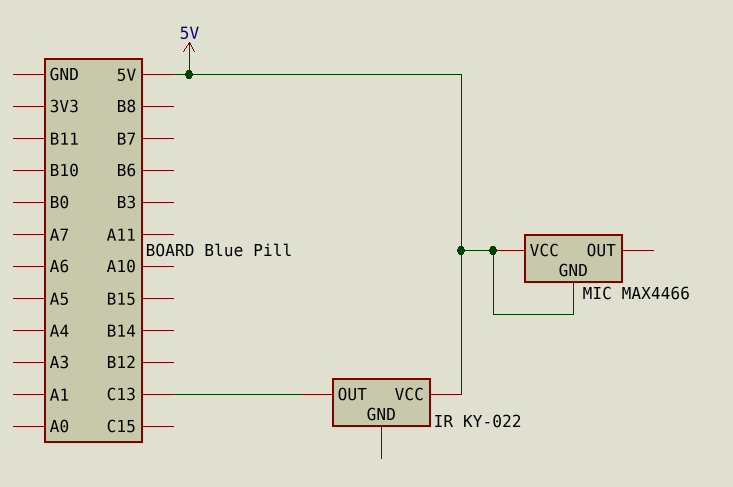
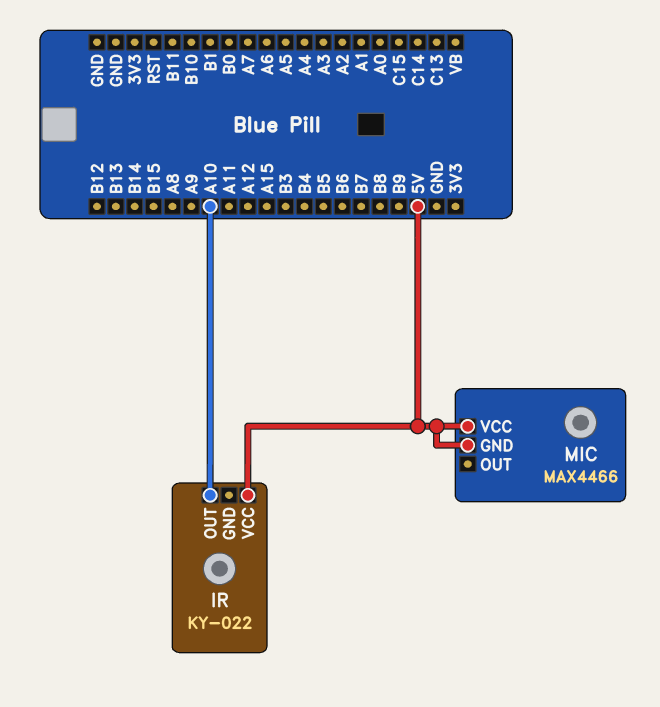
IR pin OUT: C13 -> A10

